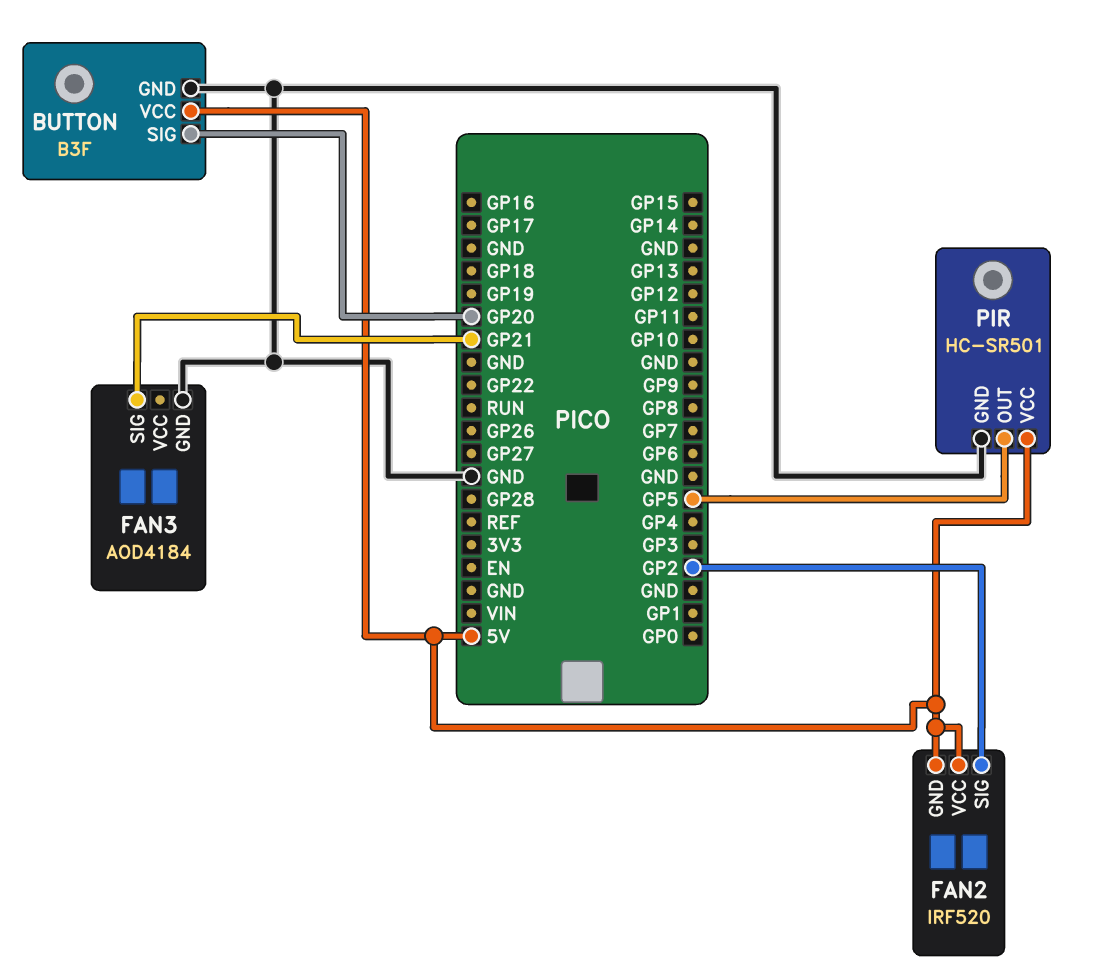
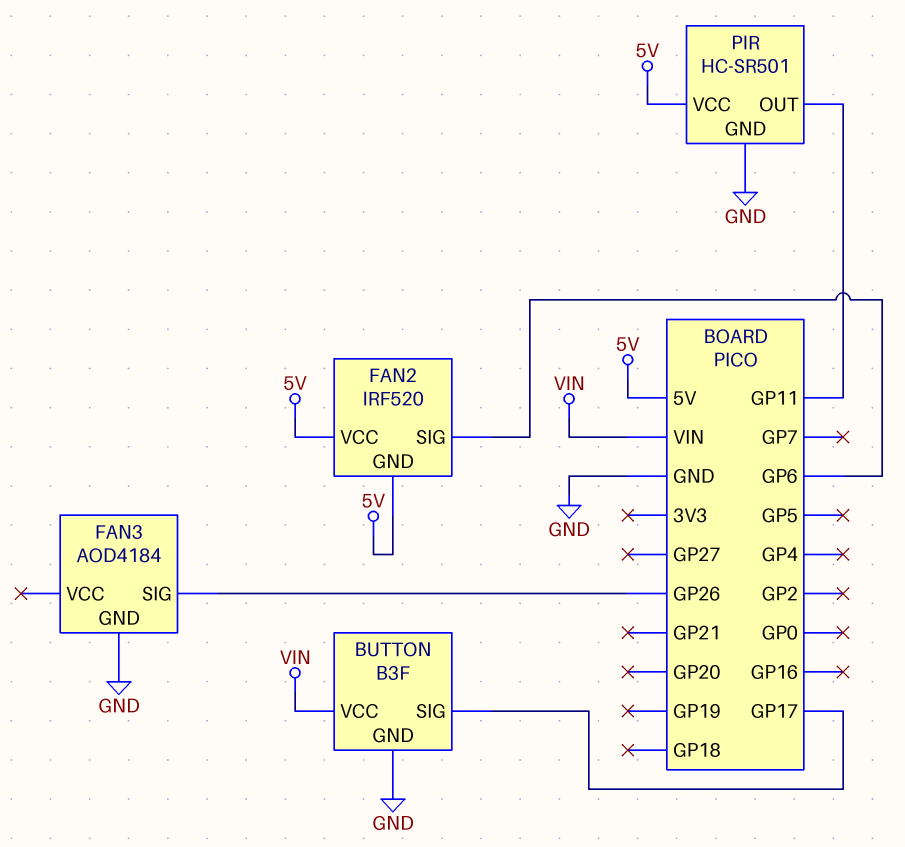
BUTTON pin SIG: GP20 -> GP17
BUTTON pin VCC: 5V -> VIN
FAN2 pin SIG: GP2 -> GP6
FAN3 pin SIG: GP21 -> GP26
PIR pin OUT: GP5 -> GP11

